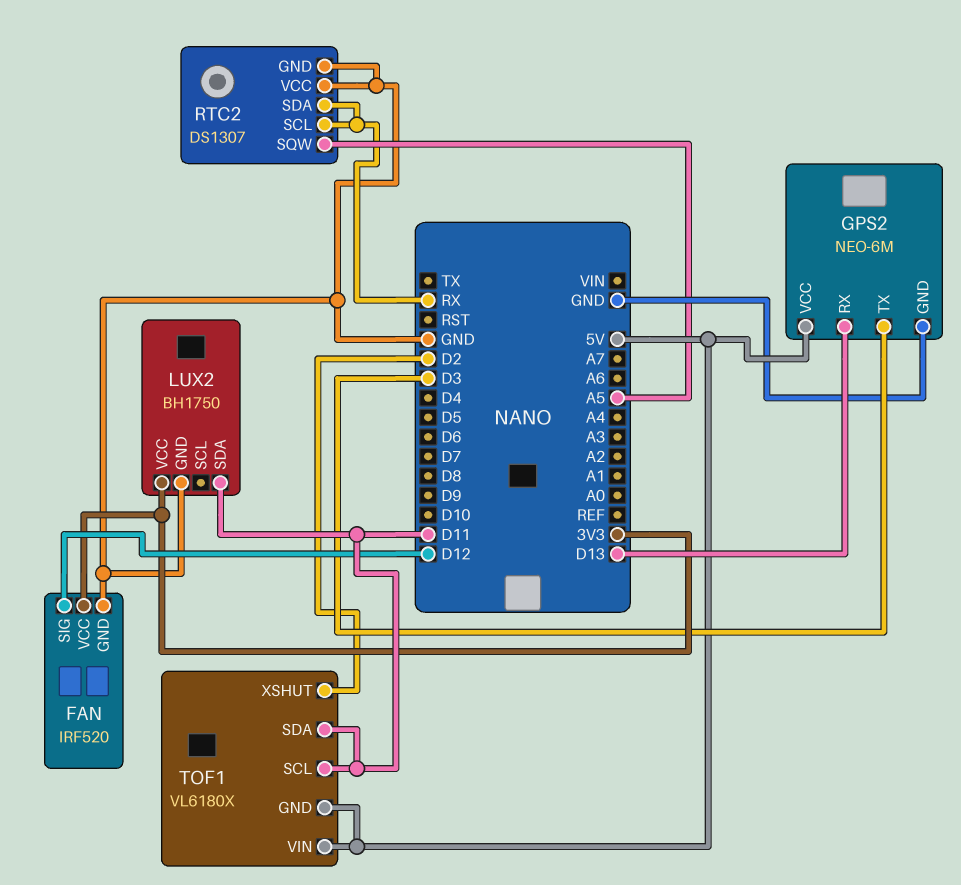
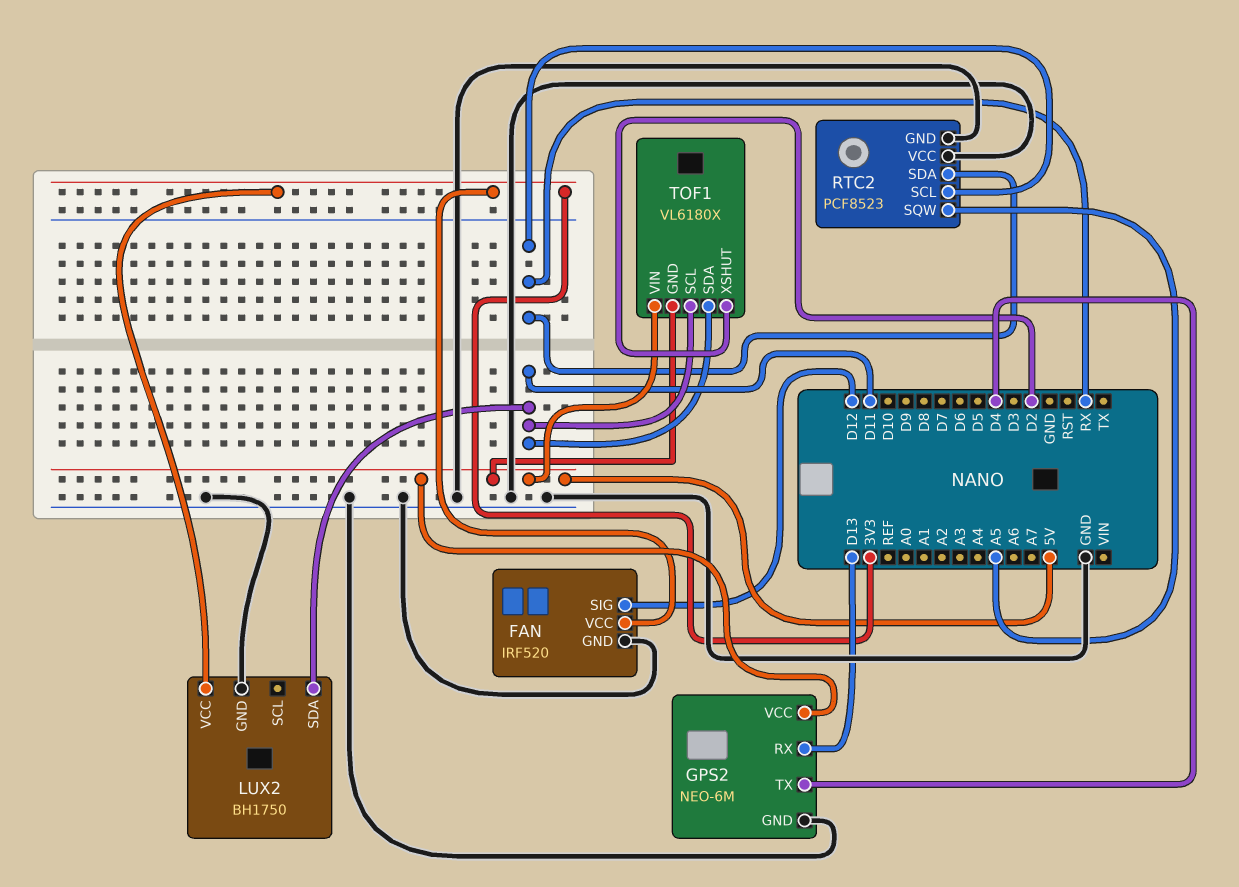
GPS2 pin TX: D3 -> D4
RTC2: DS1307 -> PCF8523

